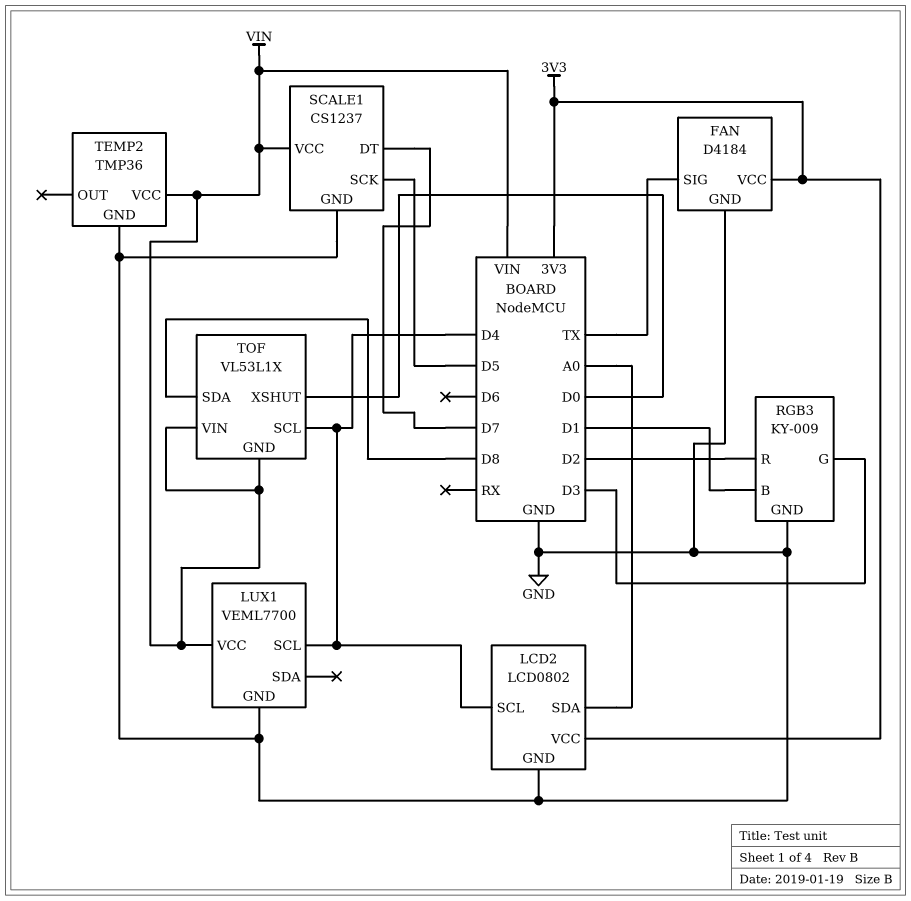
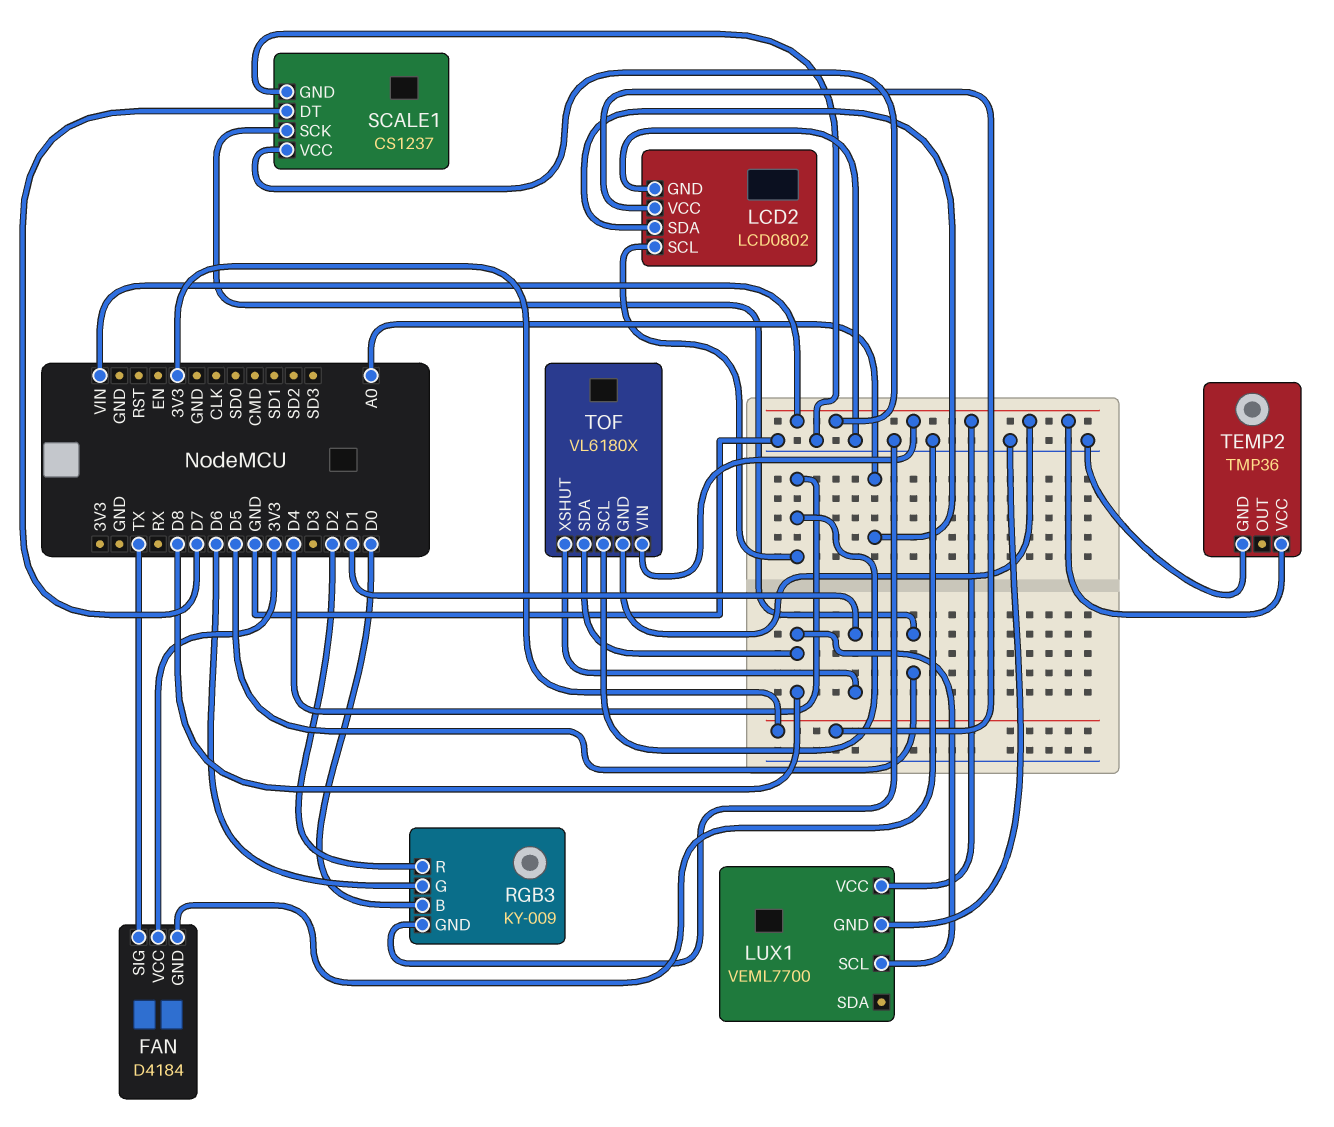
LUX1 pin SCL: D4 -> D8
RGB3 pin B: D1 -> D0
RGB3 pin G: D3 -> D6
TOF: VL53L1X -> VL6180X
TOF pin XSHUT: D0 -> D1

